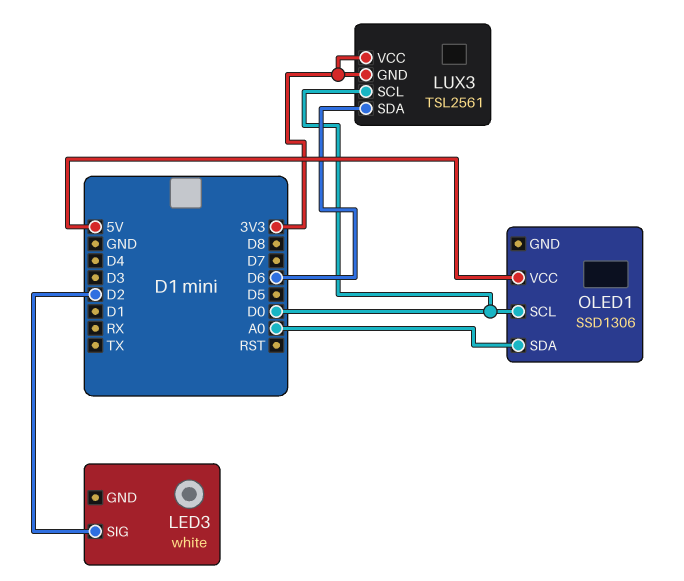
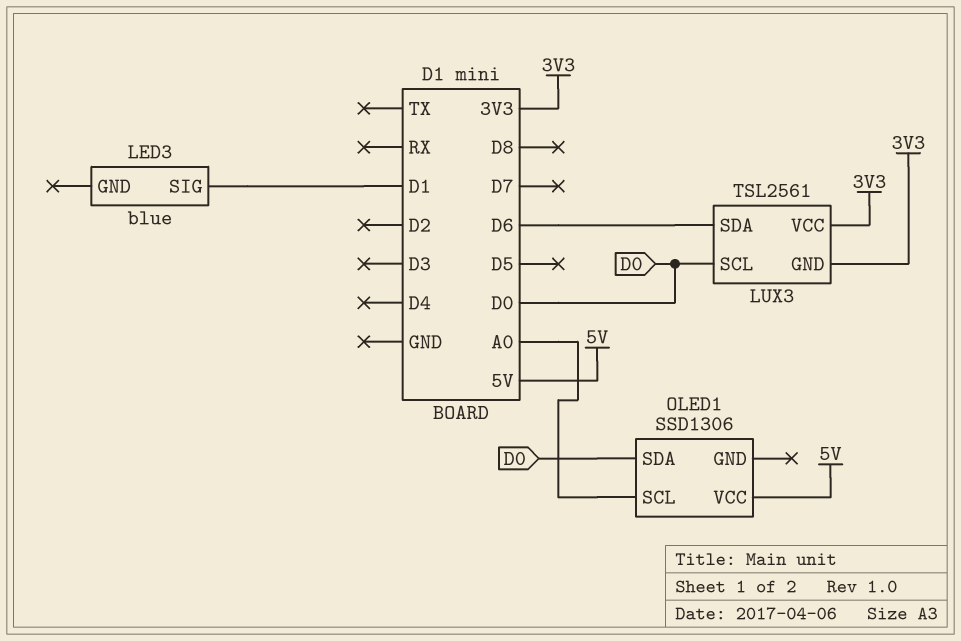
LED3: white -> blue
LED3 pin SIG: D2 -> D1
OLED1 pin SCL: D0 -> A0
OLED1 pin SDA: A0 -> D0

